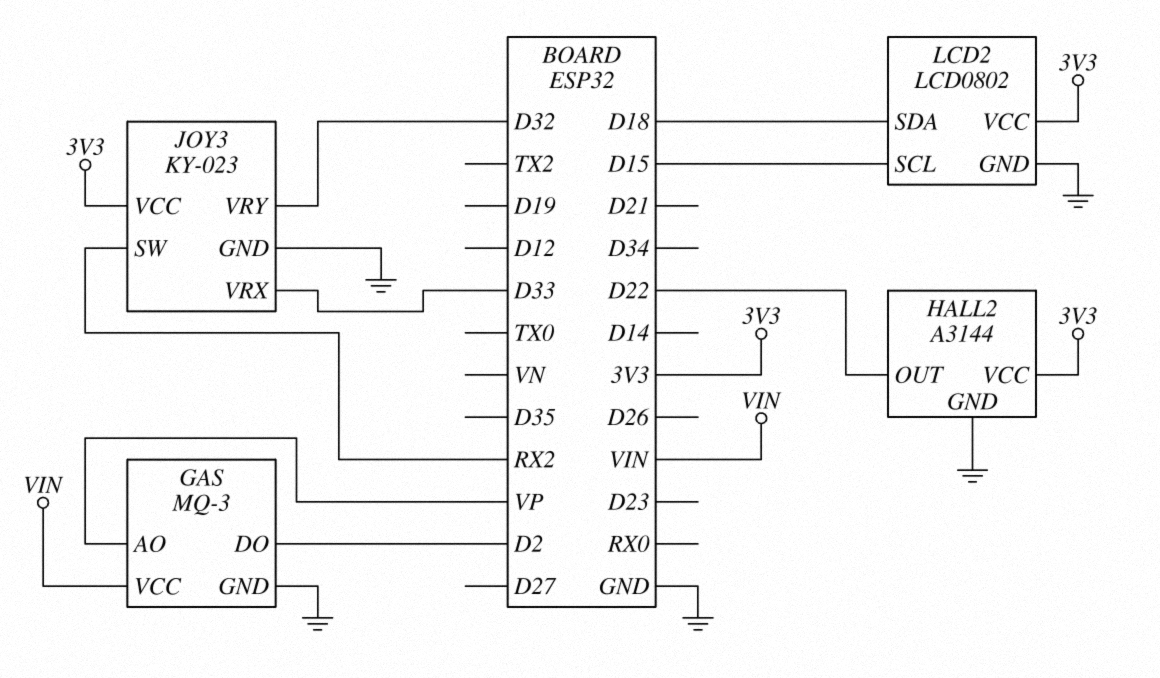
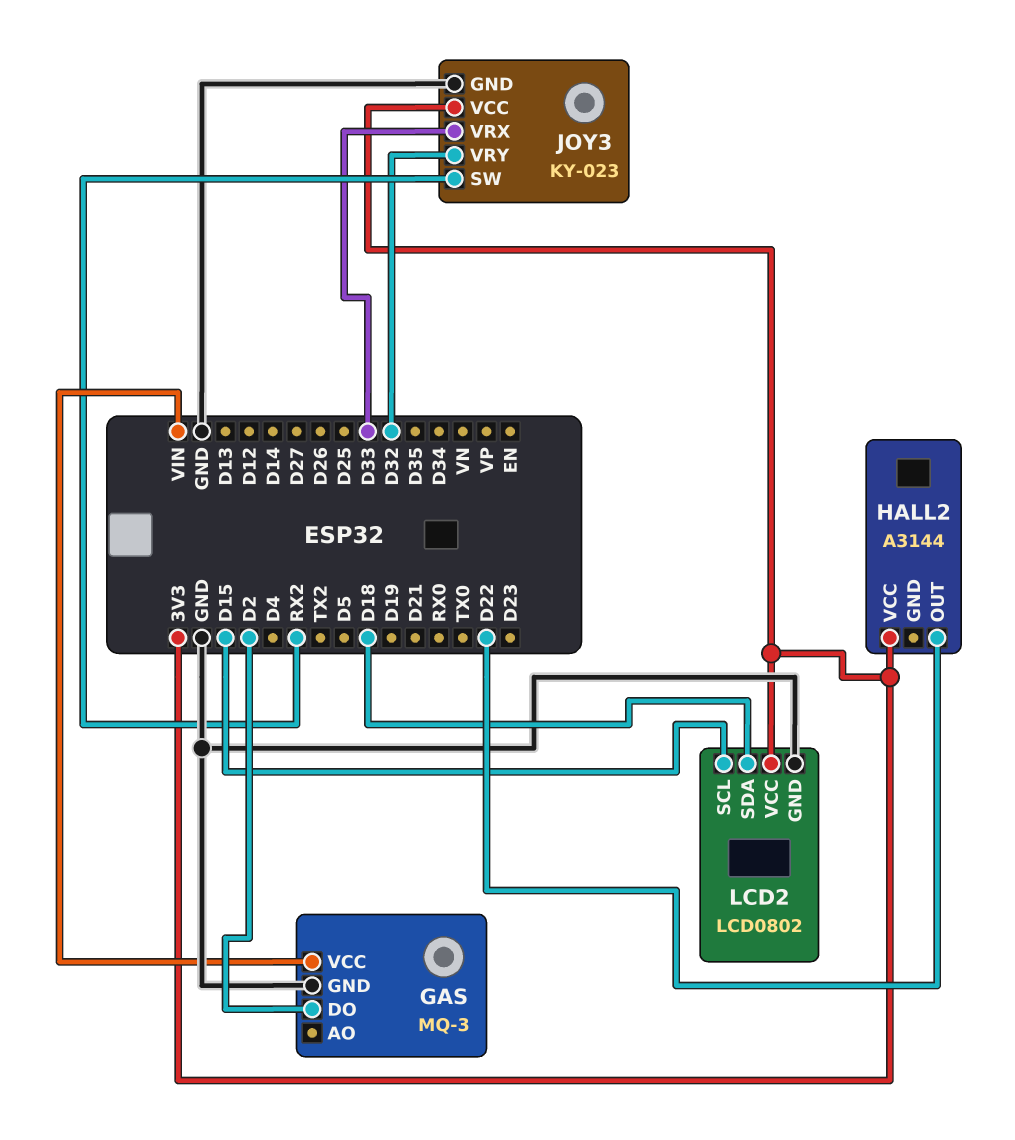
GAS pin AO: VP -> none
HALL2 pin GND: GND -> none

